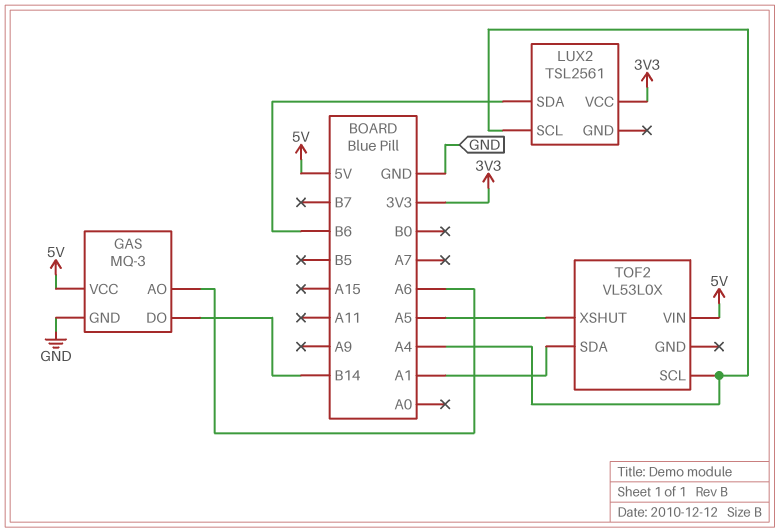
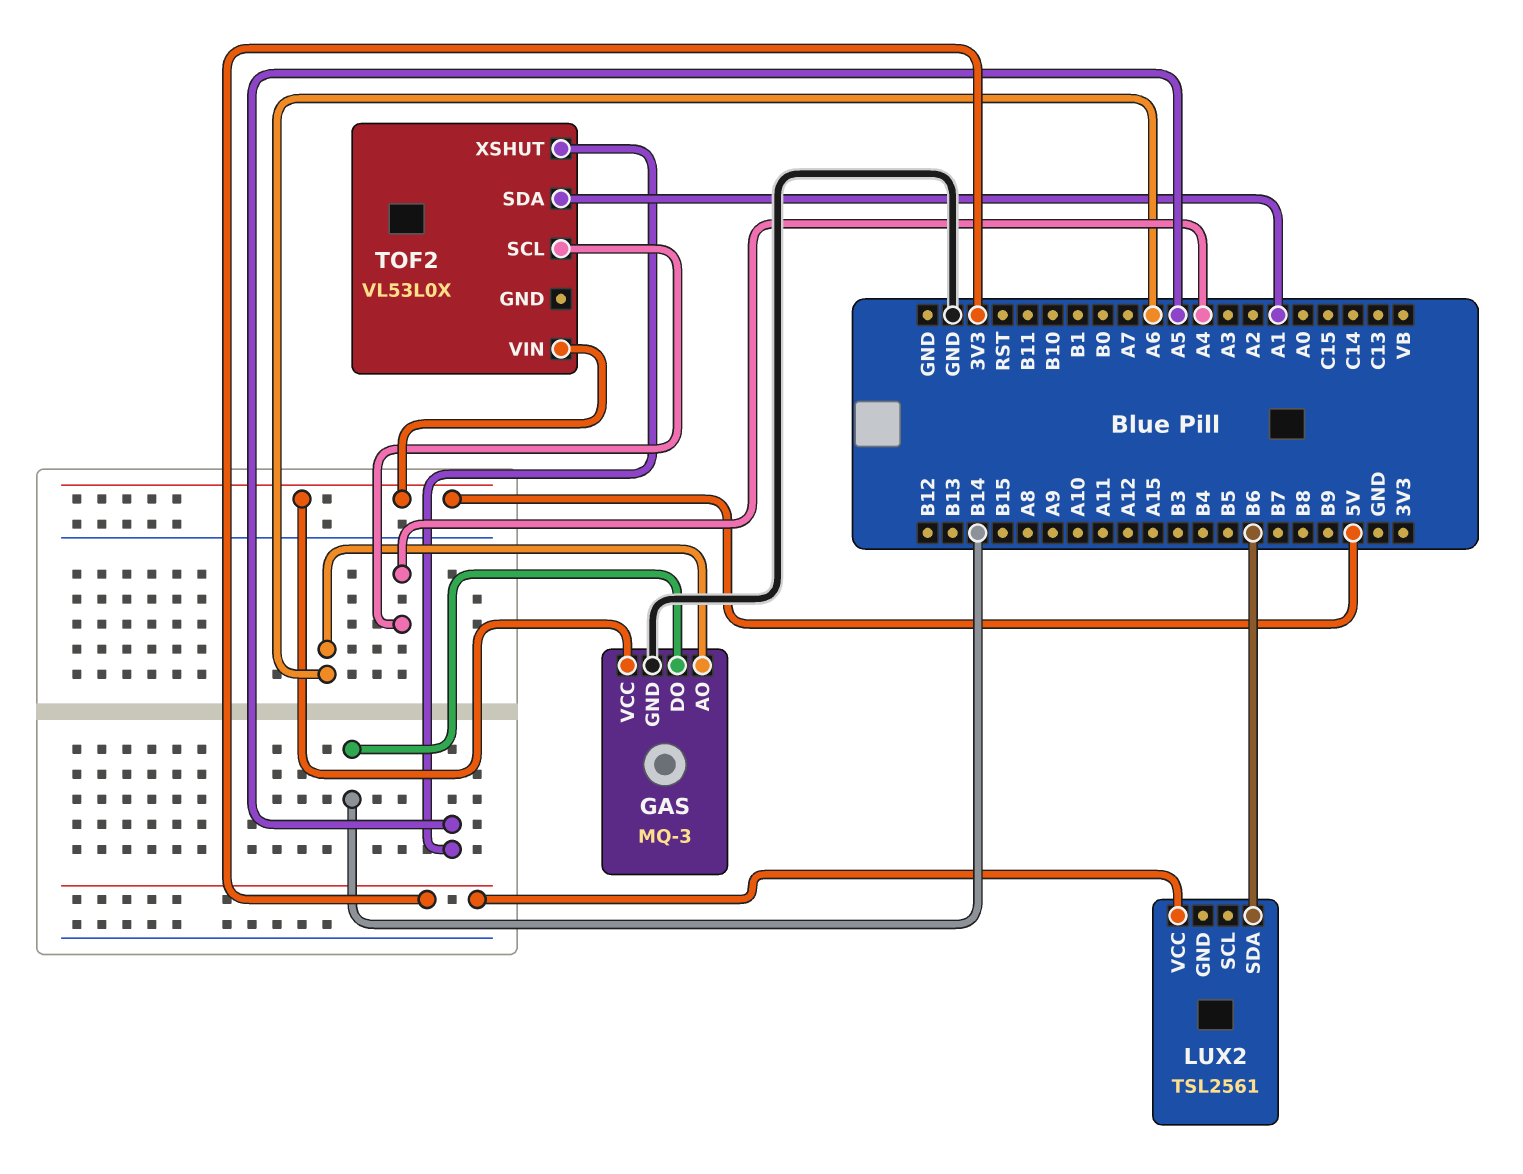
LUX2 pin SCL: A4 -> none

